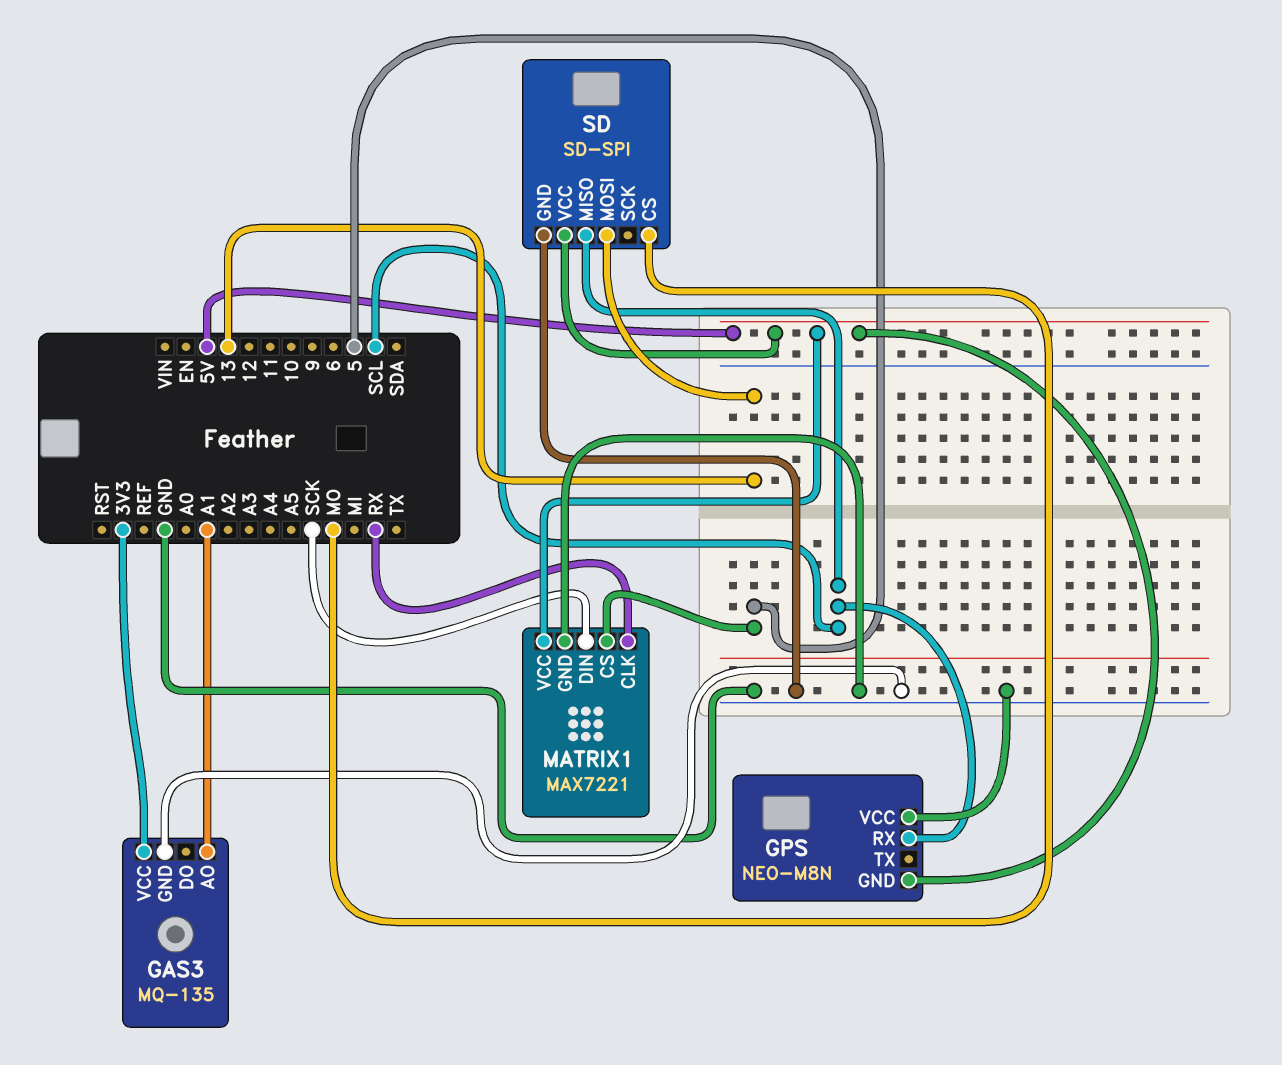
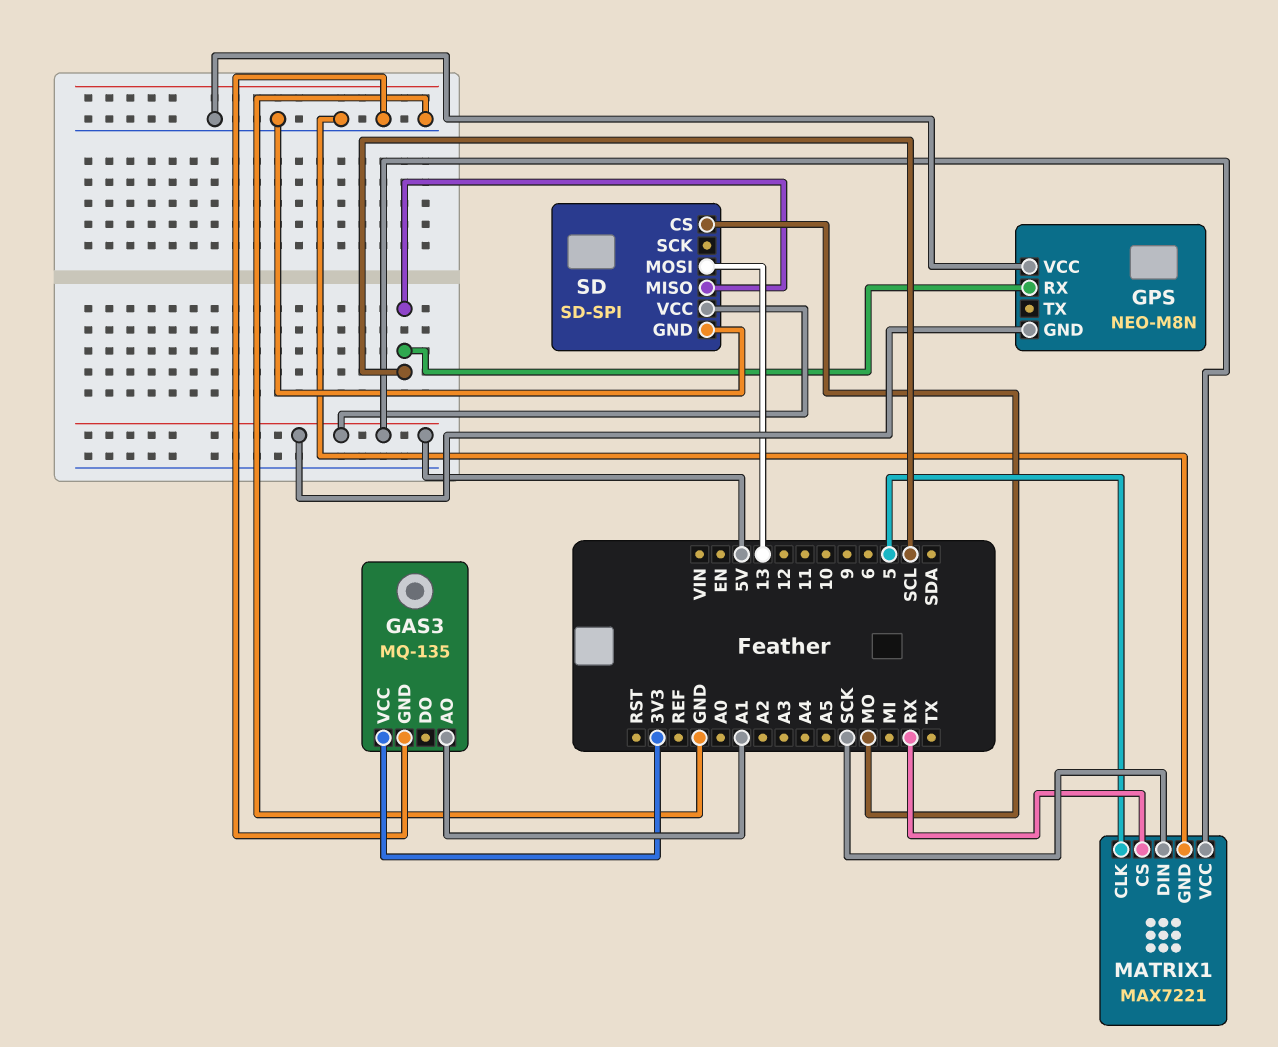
MATRIX1 pin CLK: RX -> 5
MATRIX1 pin CS: 5 -> RX

